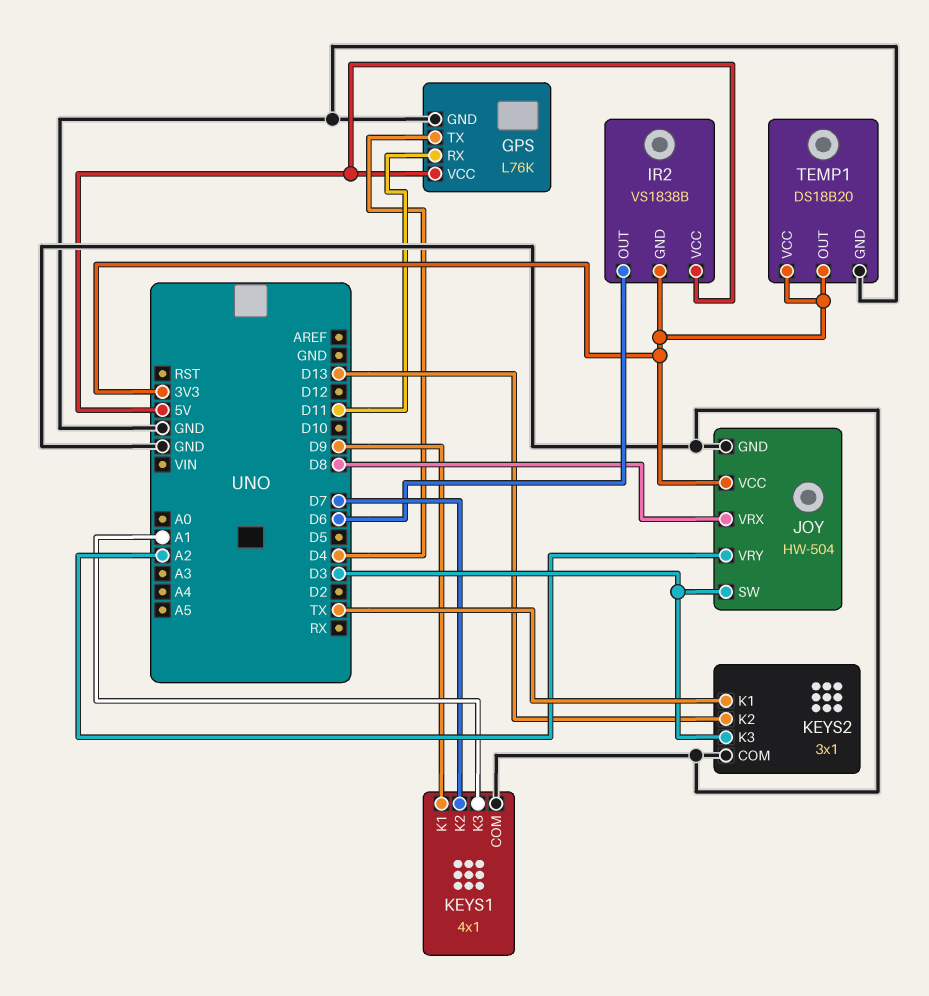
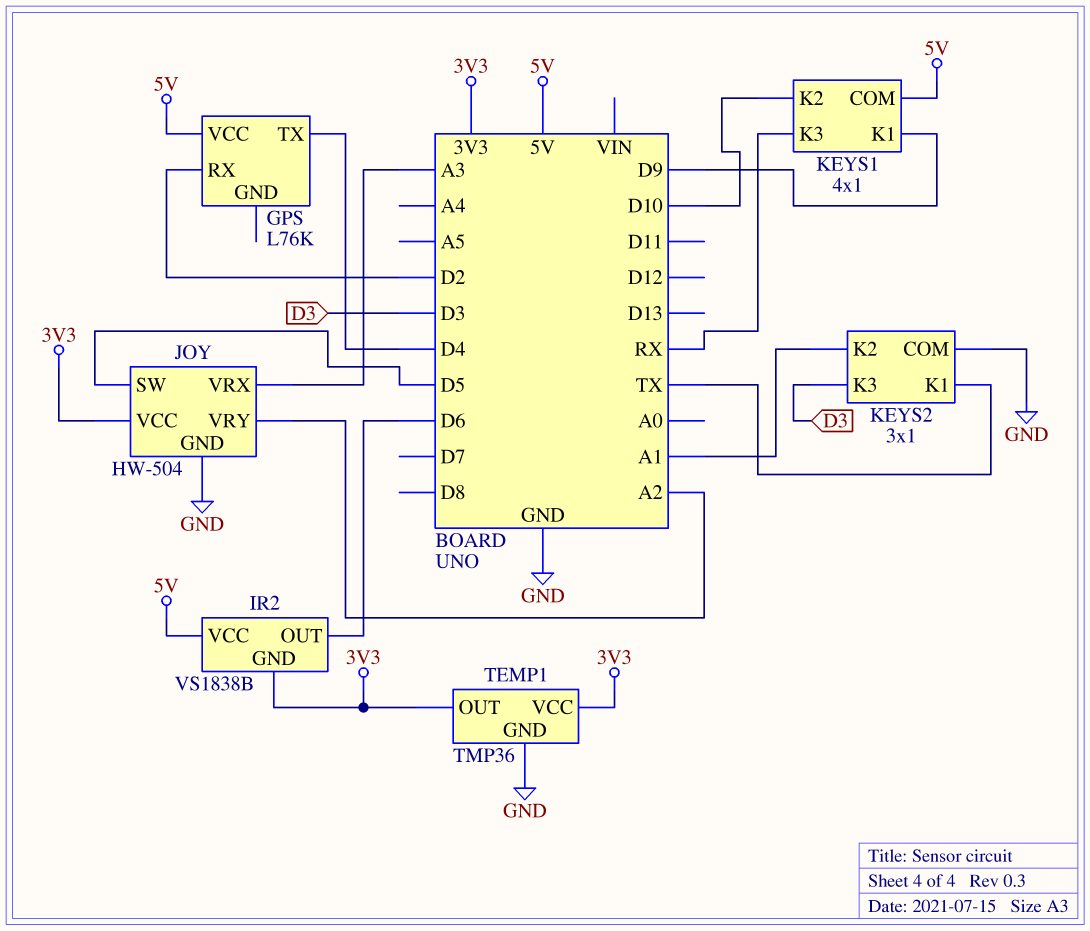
GPS pin GND: GND -> none
GPS pin RX: D11 -> D2
JOY pin SW: D3 -> D5
JOY pin VRX: D8 -> A3
KEYS1 pin COM: GND -> 5V
KEYS1 pin K2: D7 -> D10
KEYS1 pin K3: A1 -> RX
KEYS2 pin K2: D13 -> A1
TEMP1: DS18B20 -> TMP36

